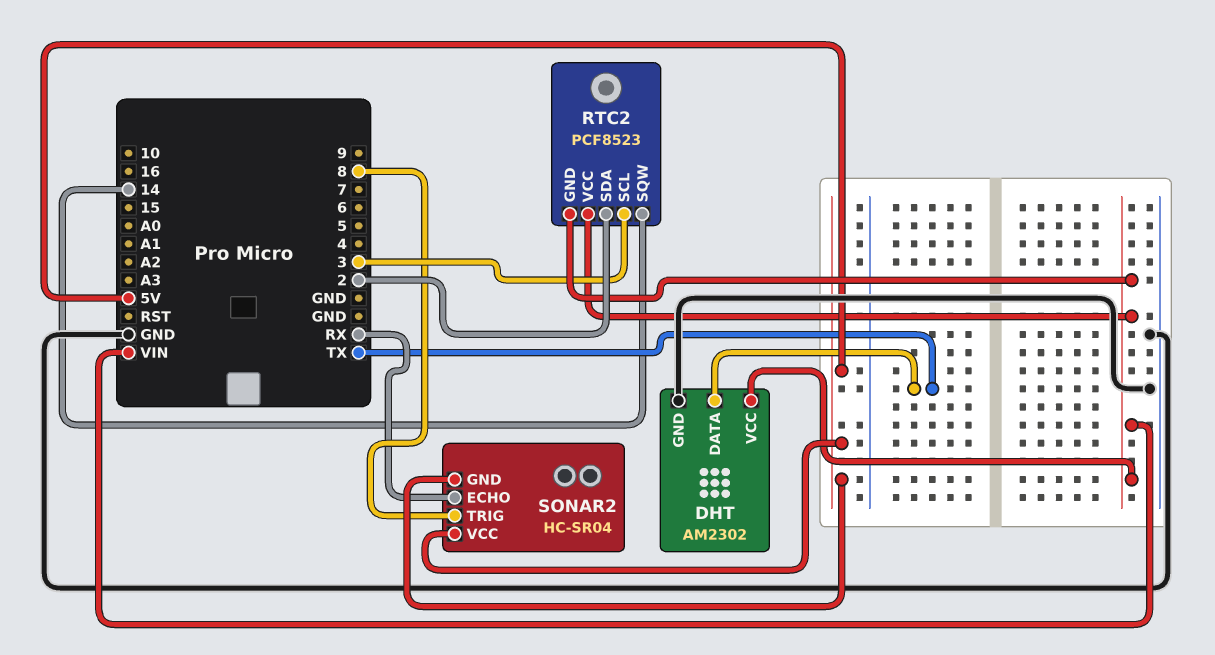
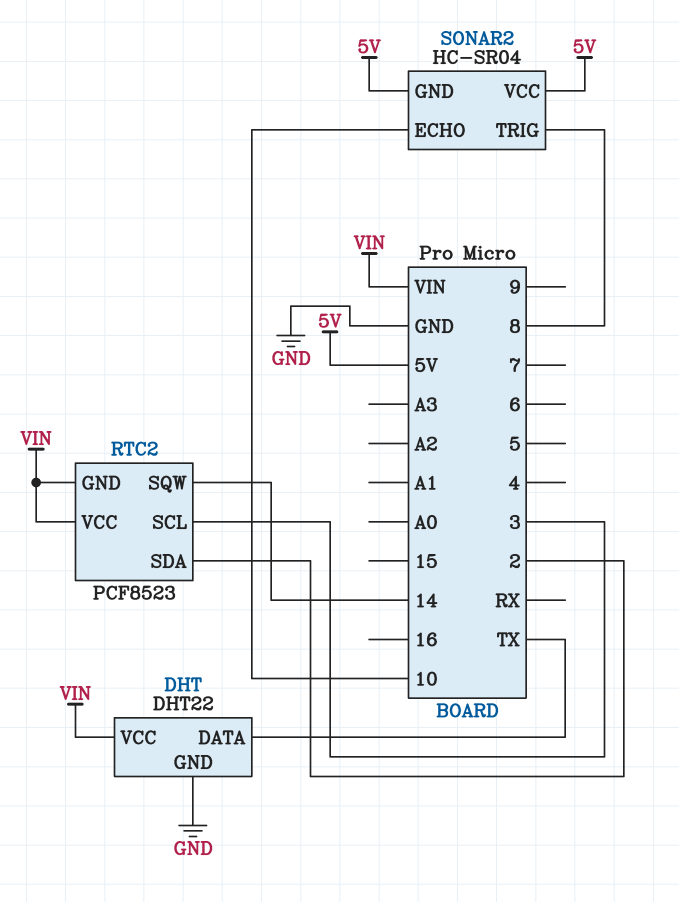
DHT: AM2302 -> DHT22
SONAR2 pin ECHO: RX -> 10

